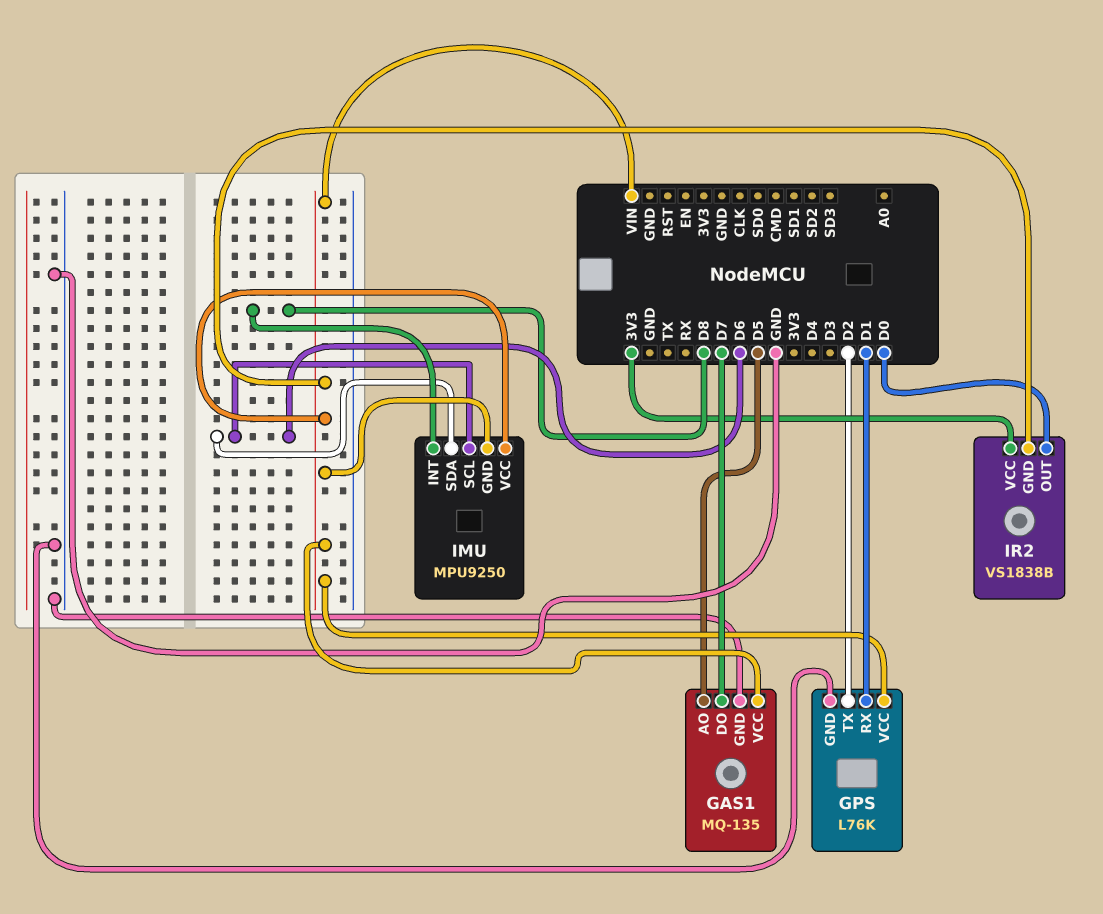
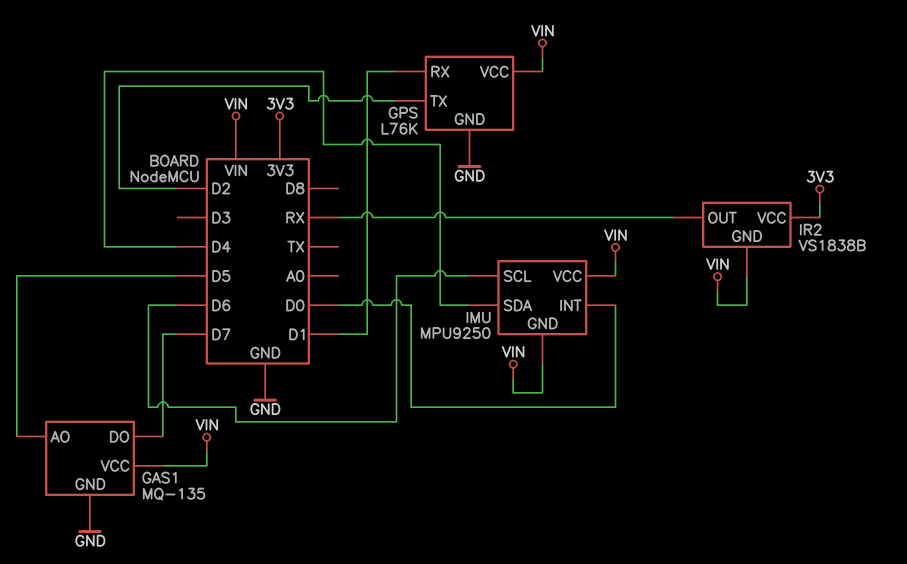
IMU pin INT: D8 -> D0
IMU pin SDA: D6 -> D4
IR2 pin OUT: D0 -> RX

